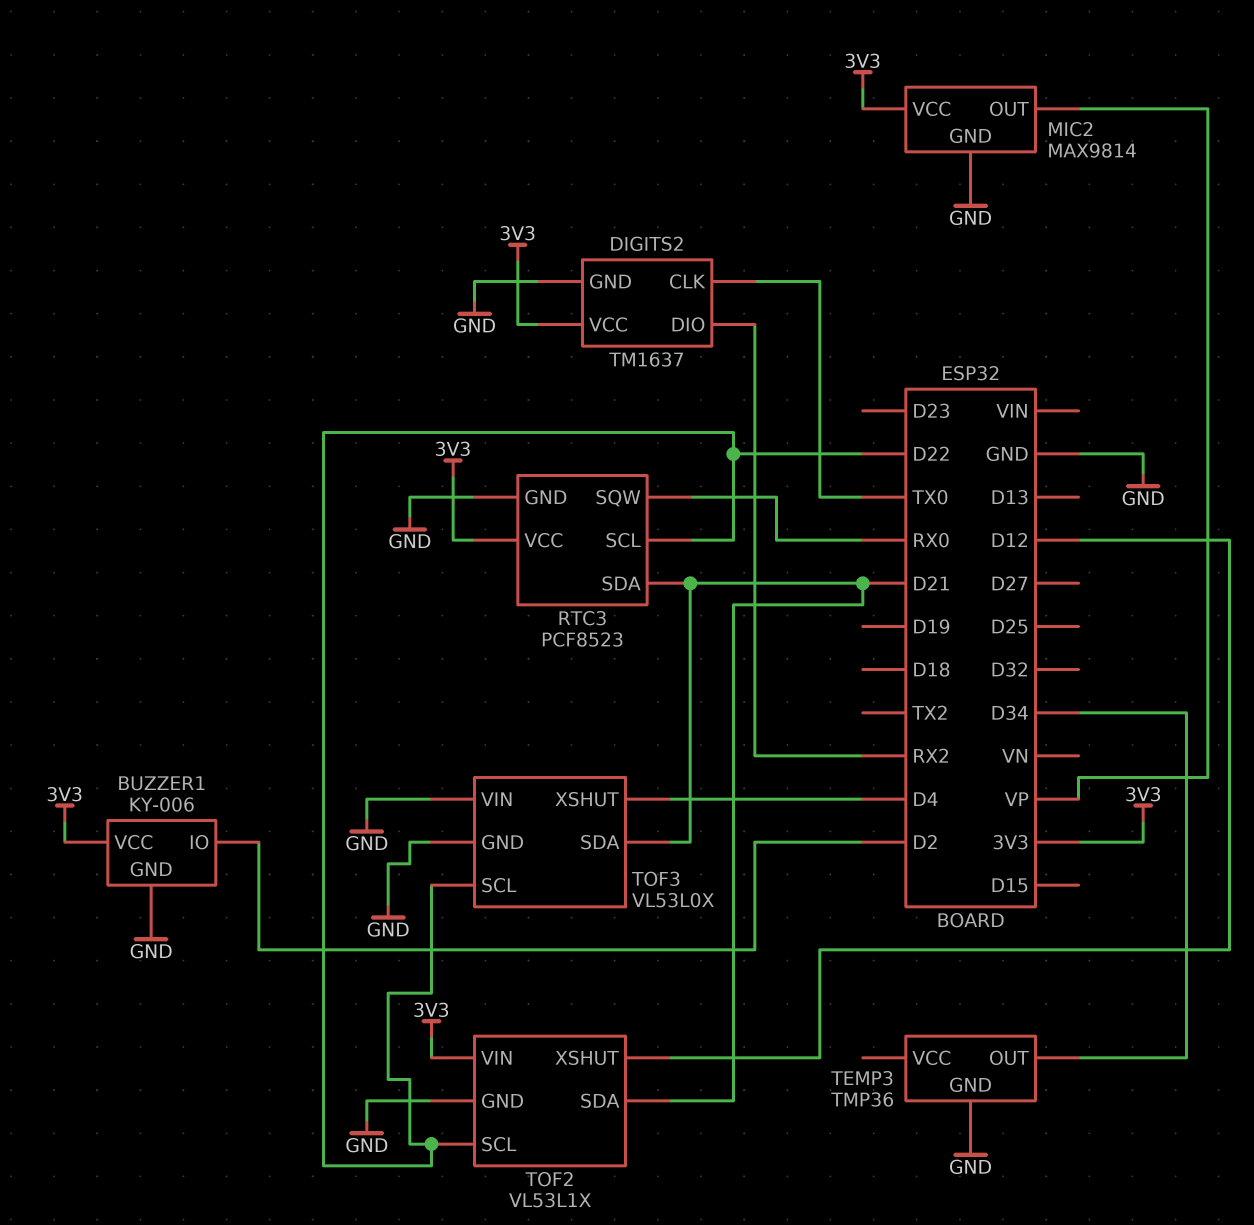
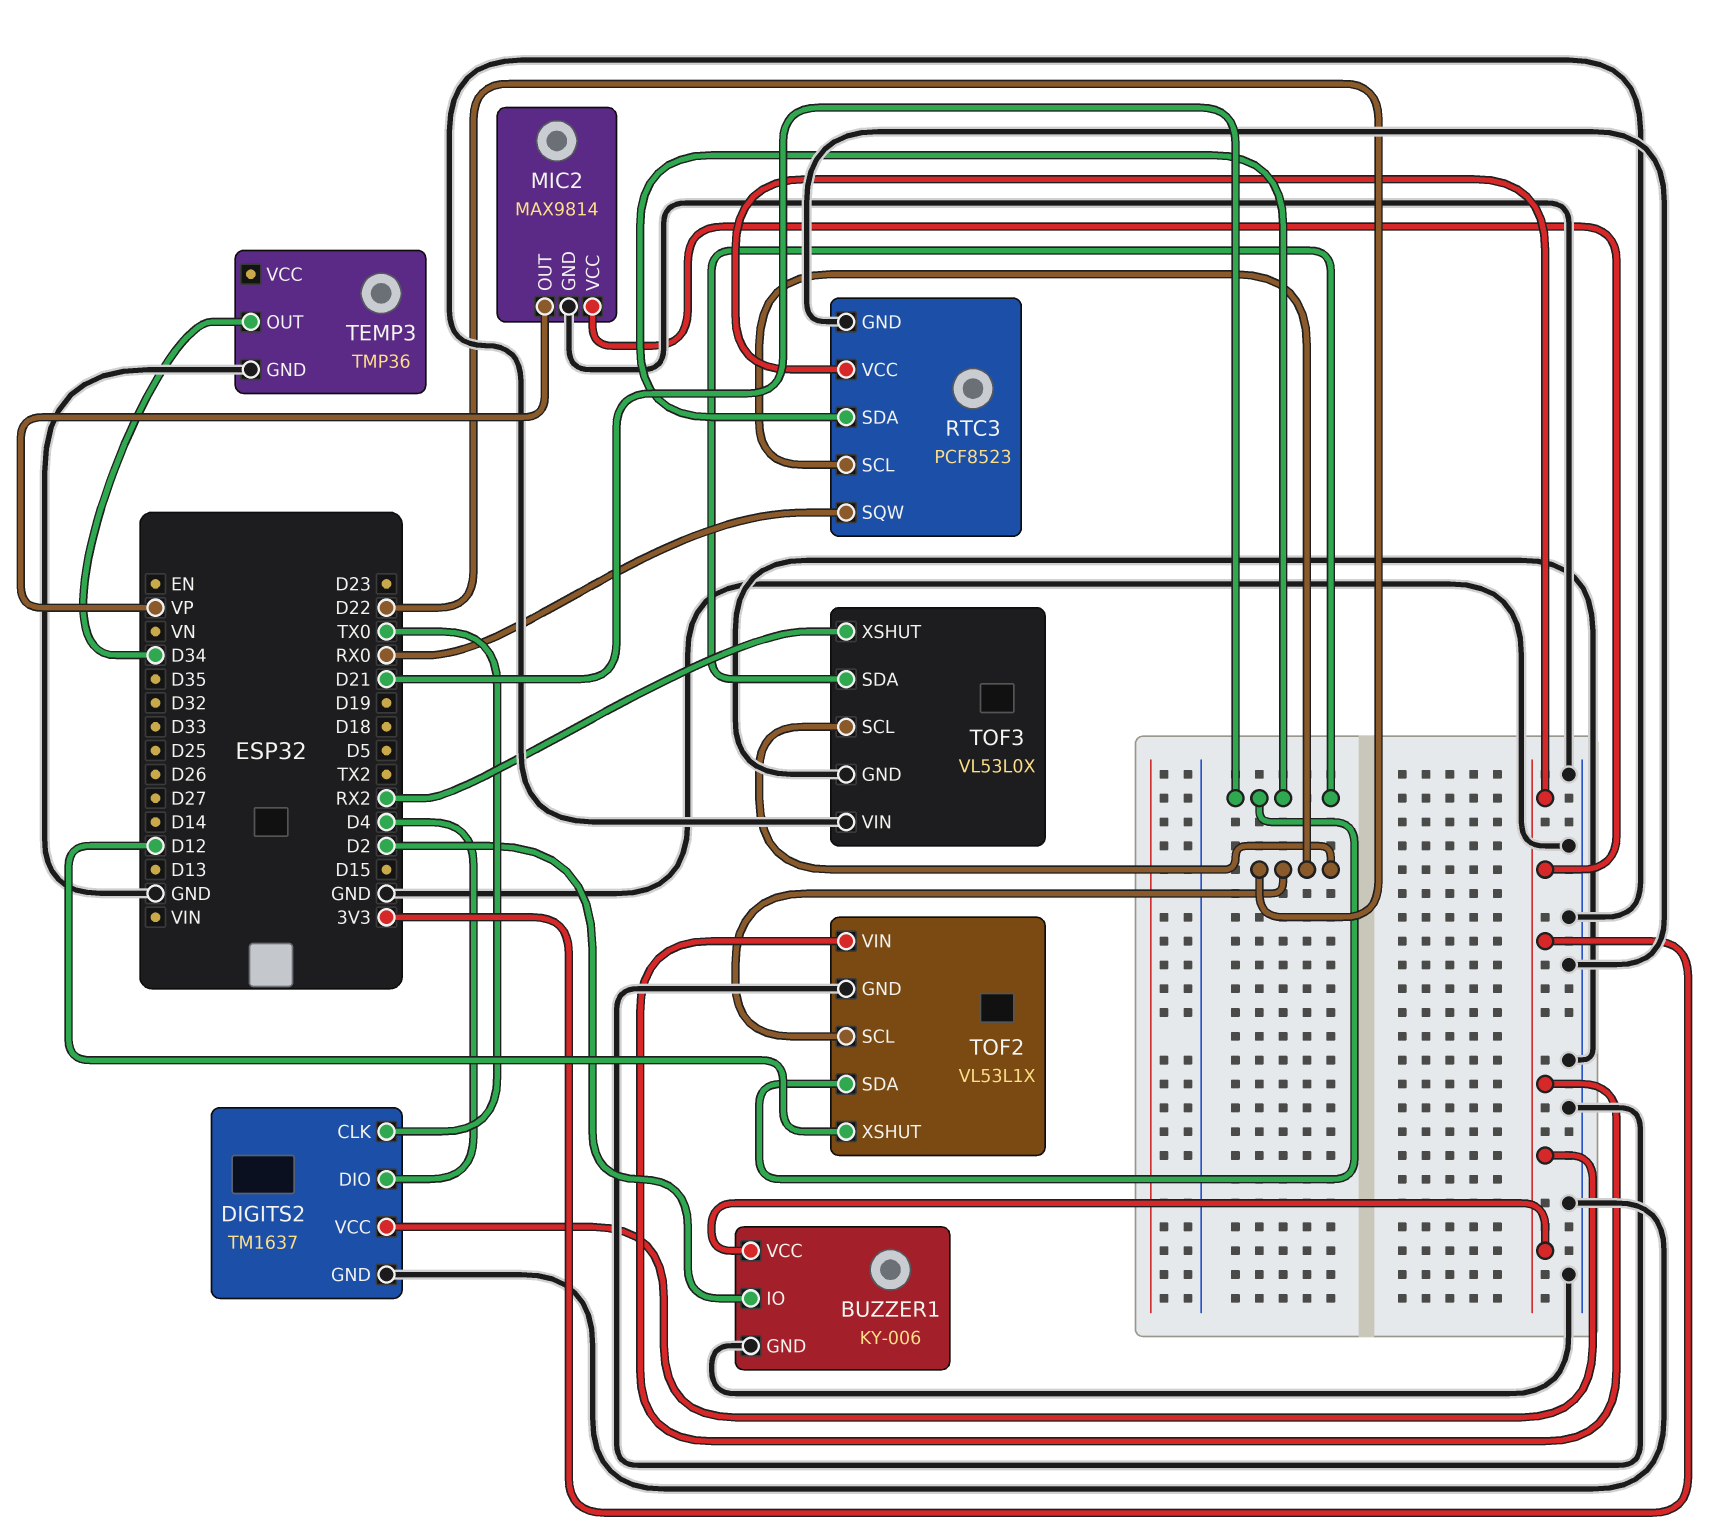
DIGITS2 pin DIO: RX2 -> D4
TOF3 pin XSHUT: D4 -> RX2

